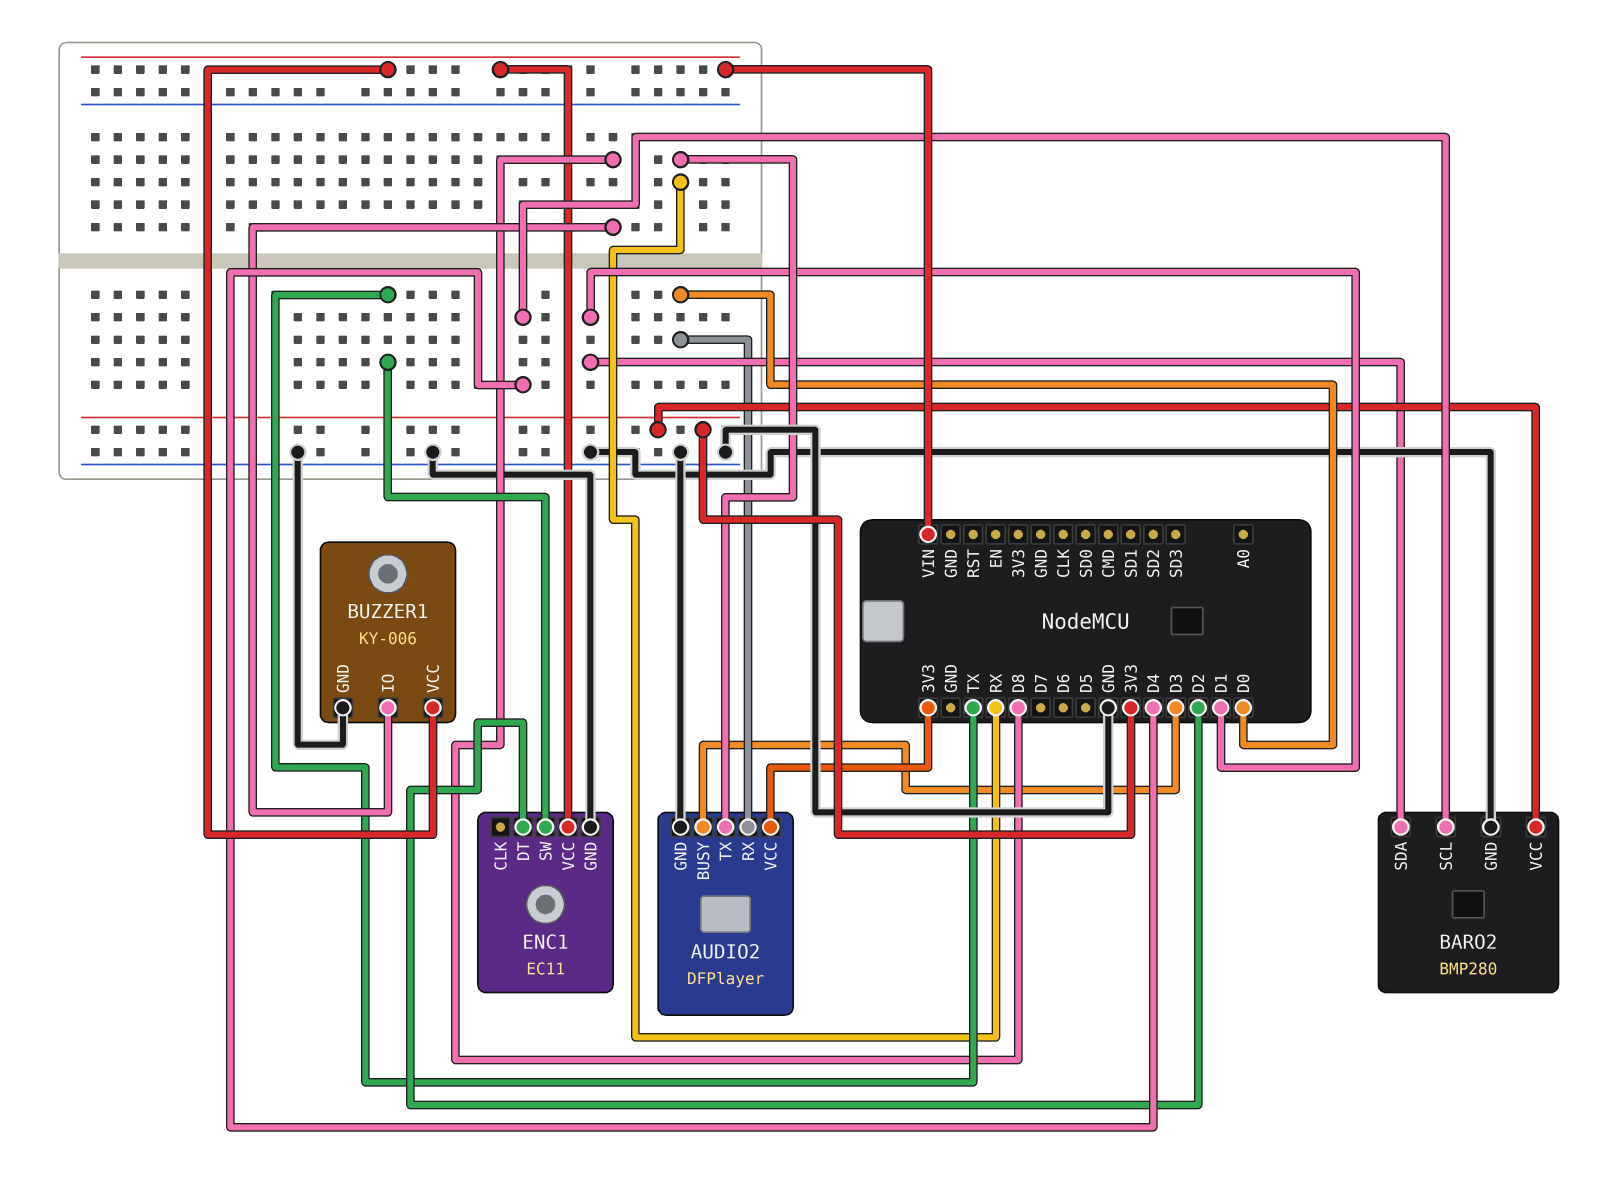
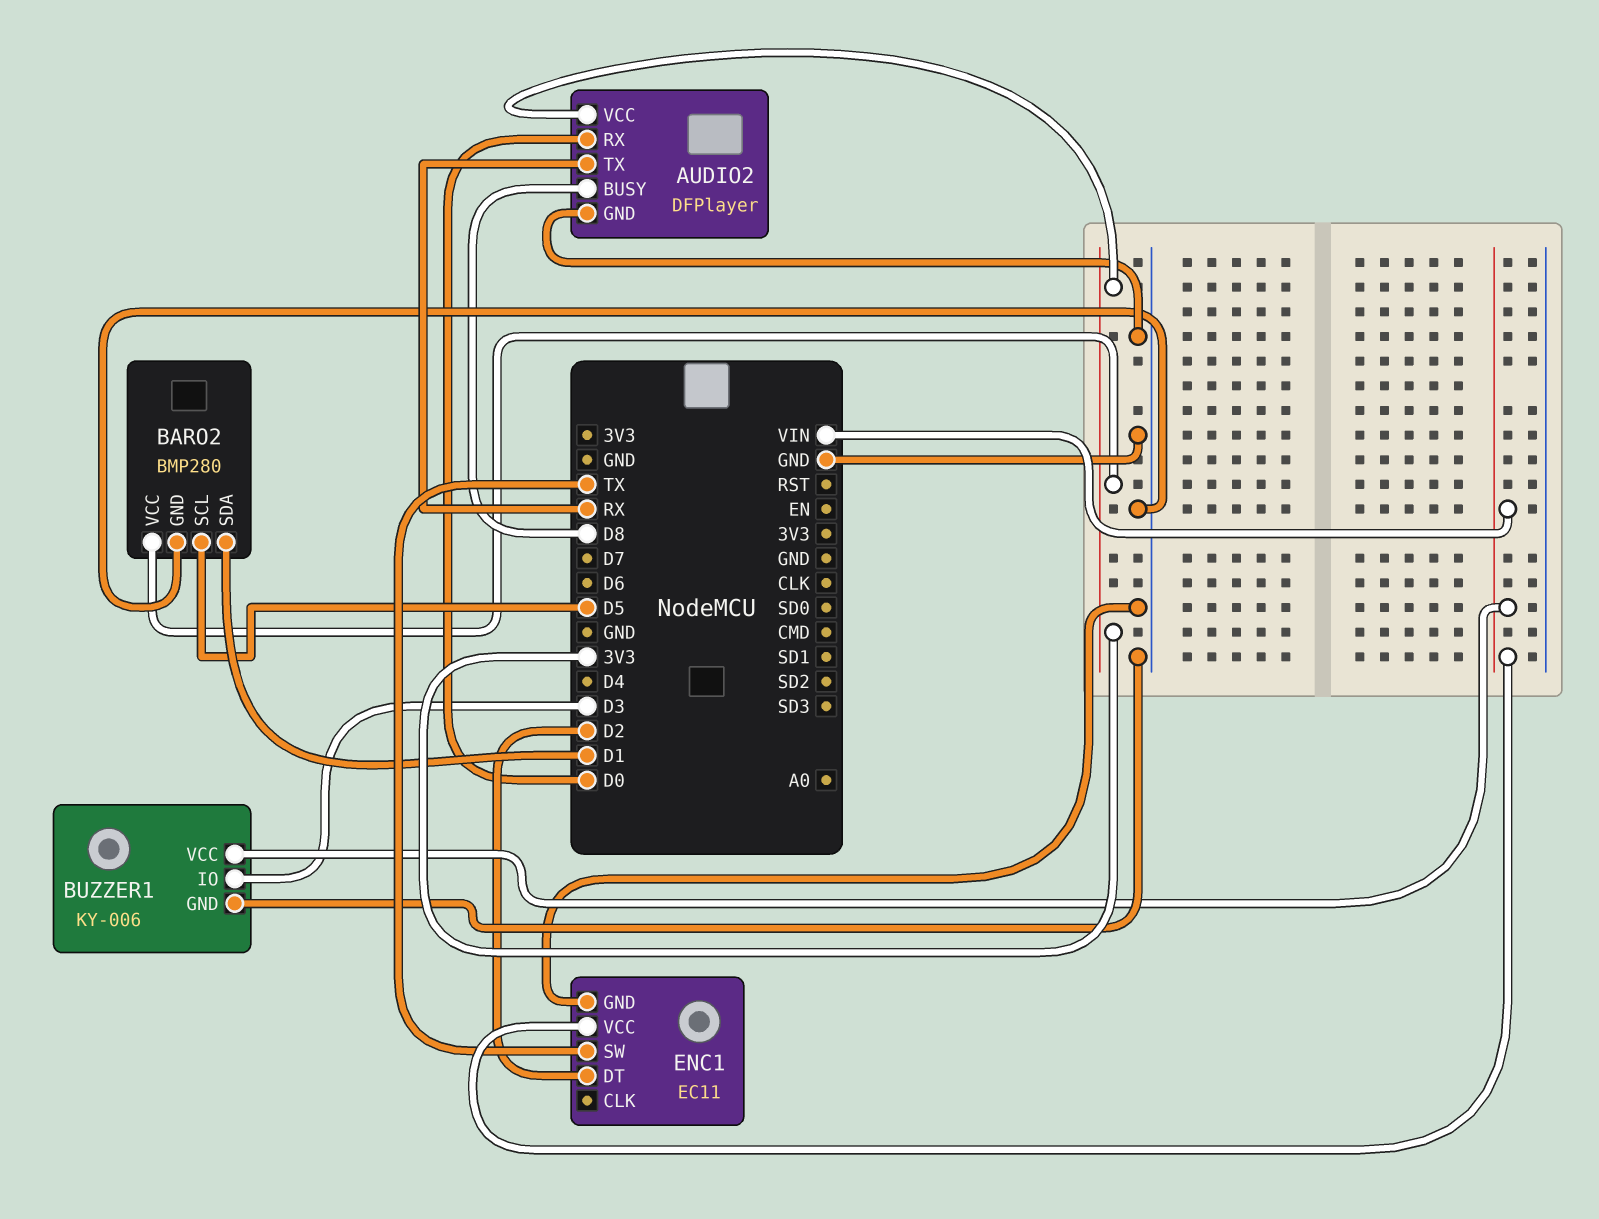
AUDIO2 pin BUSY: D3 -> D8
BARO2 pin SCL: D4 -> D5
BUZZER1 pin IO: D8 -> D3

